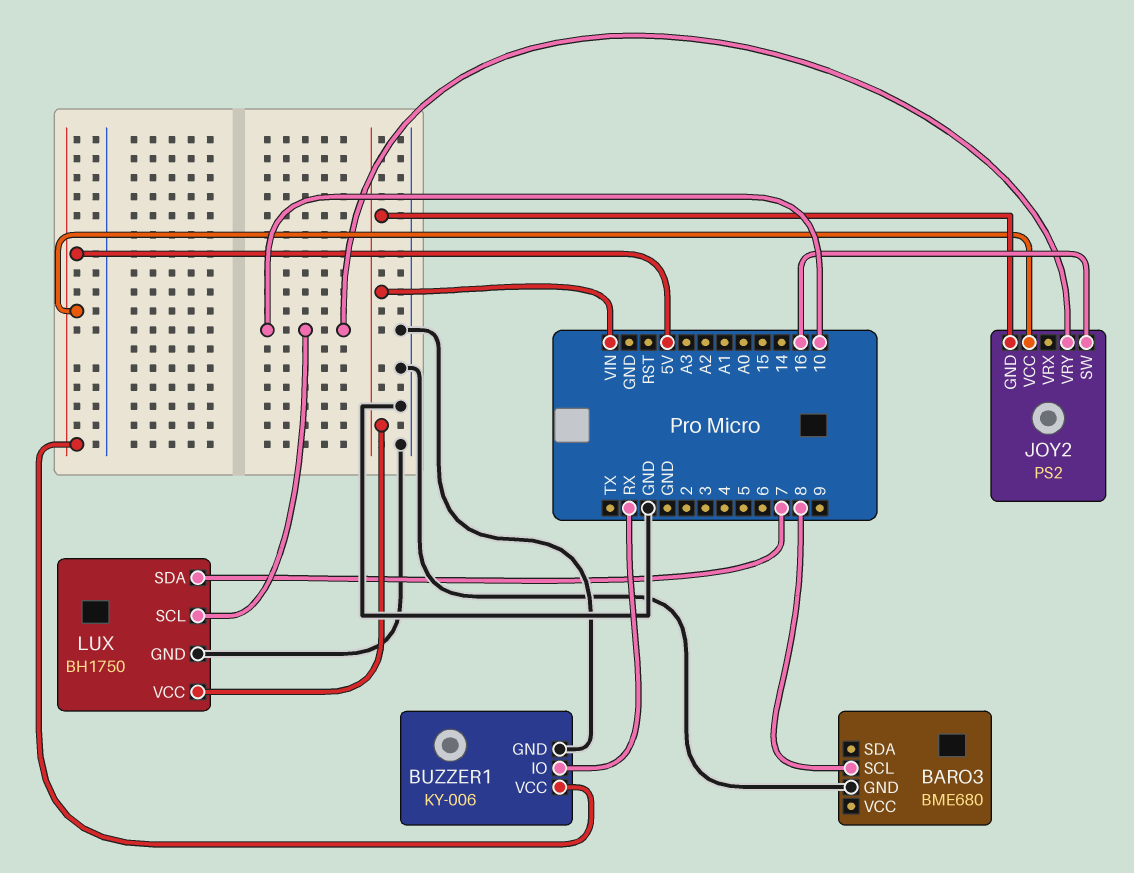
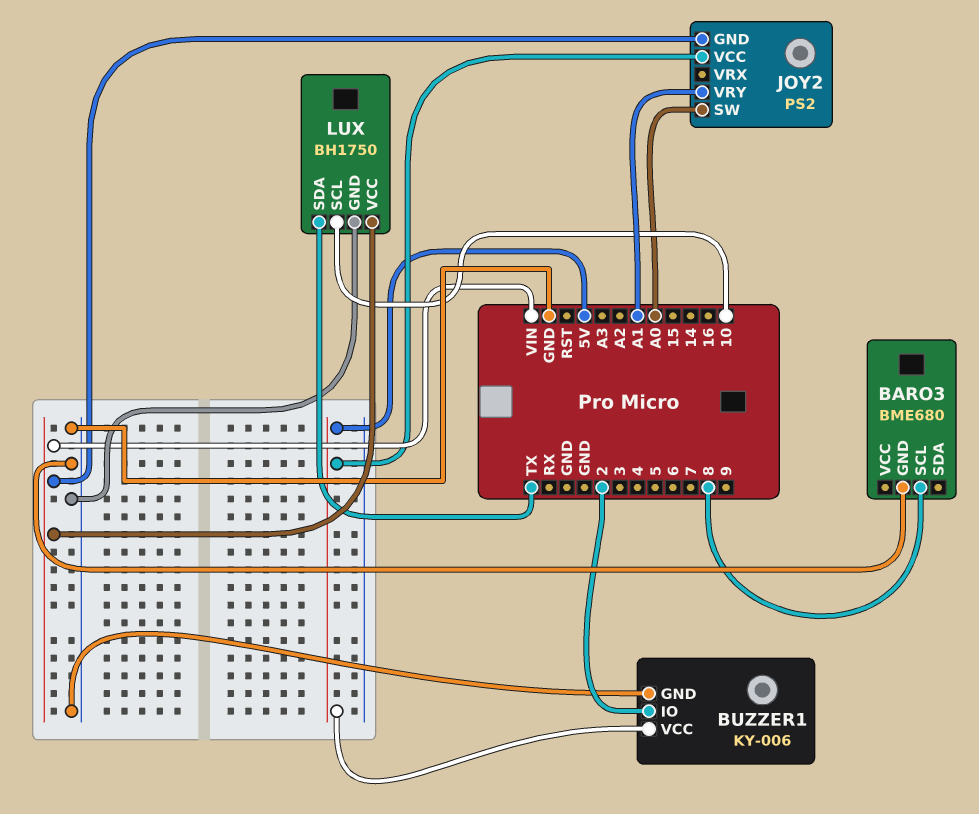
BUZZER1 pin IO: RX -> 2
JOY2 pin SW: 16 -> A0
JOY2 pin VRY: 10 -> A1
LUX pin SDA: 7 -> TX

